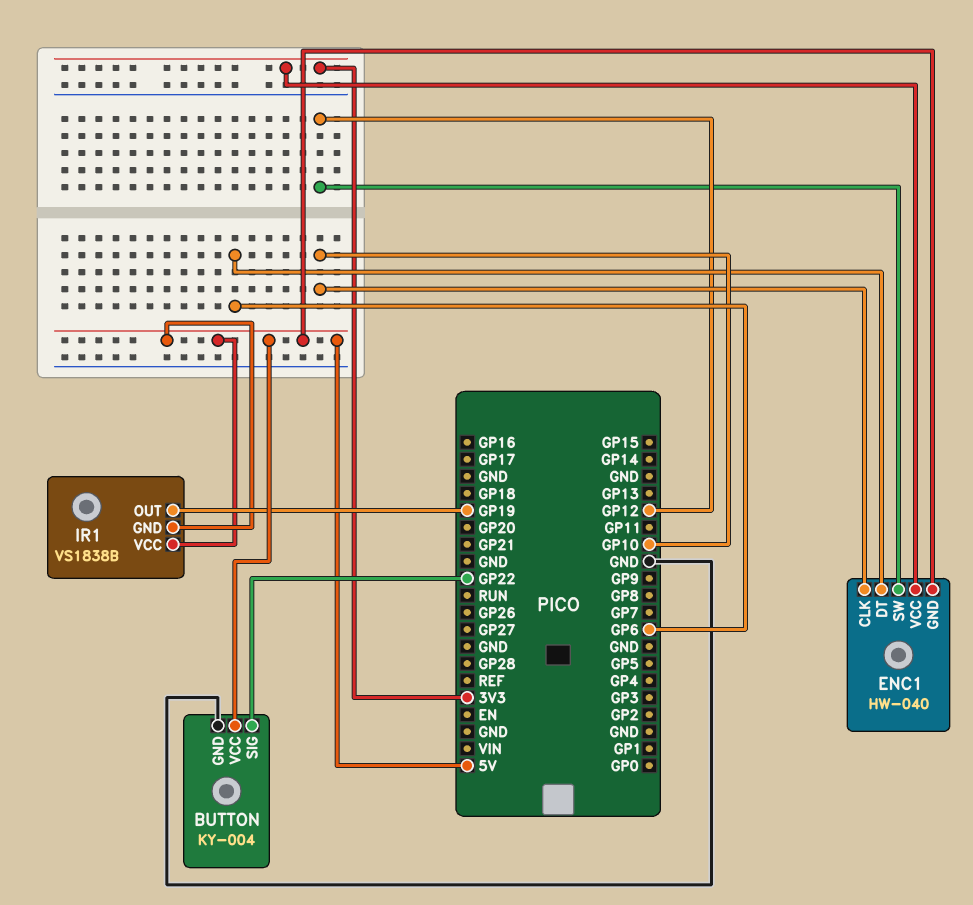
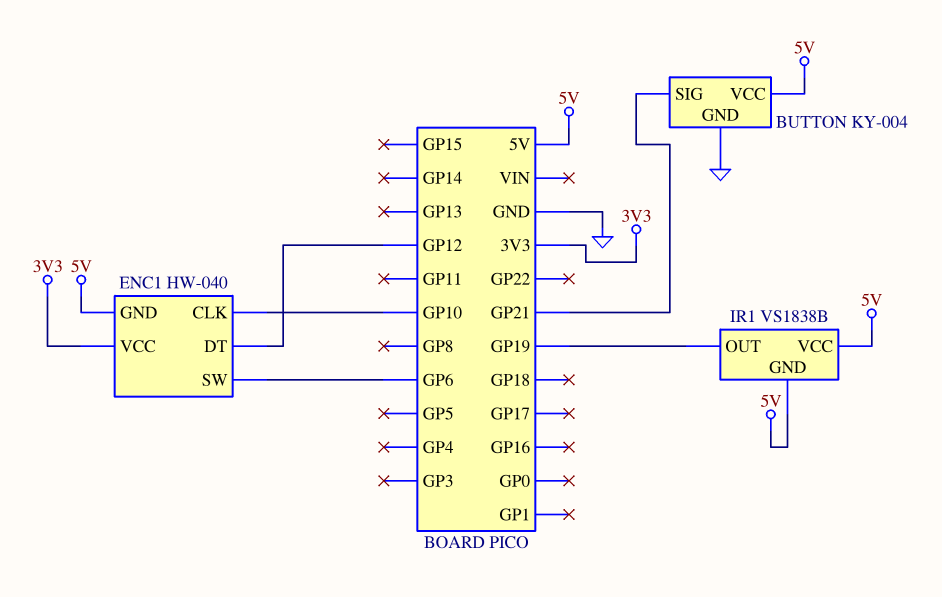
BUTTON pin SIG: GP22 -> GP21
ENC1 pin DT: GP6 -> GP12
ENC1 pin SW: GP12 -> GP6

